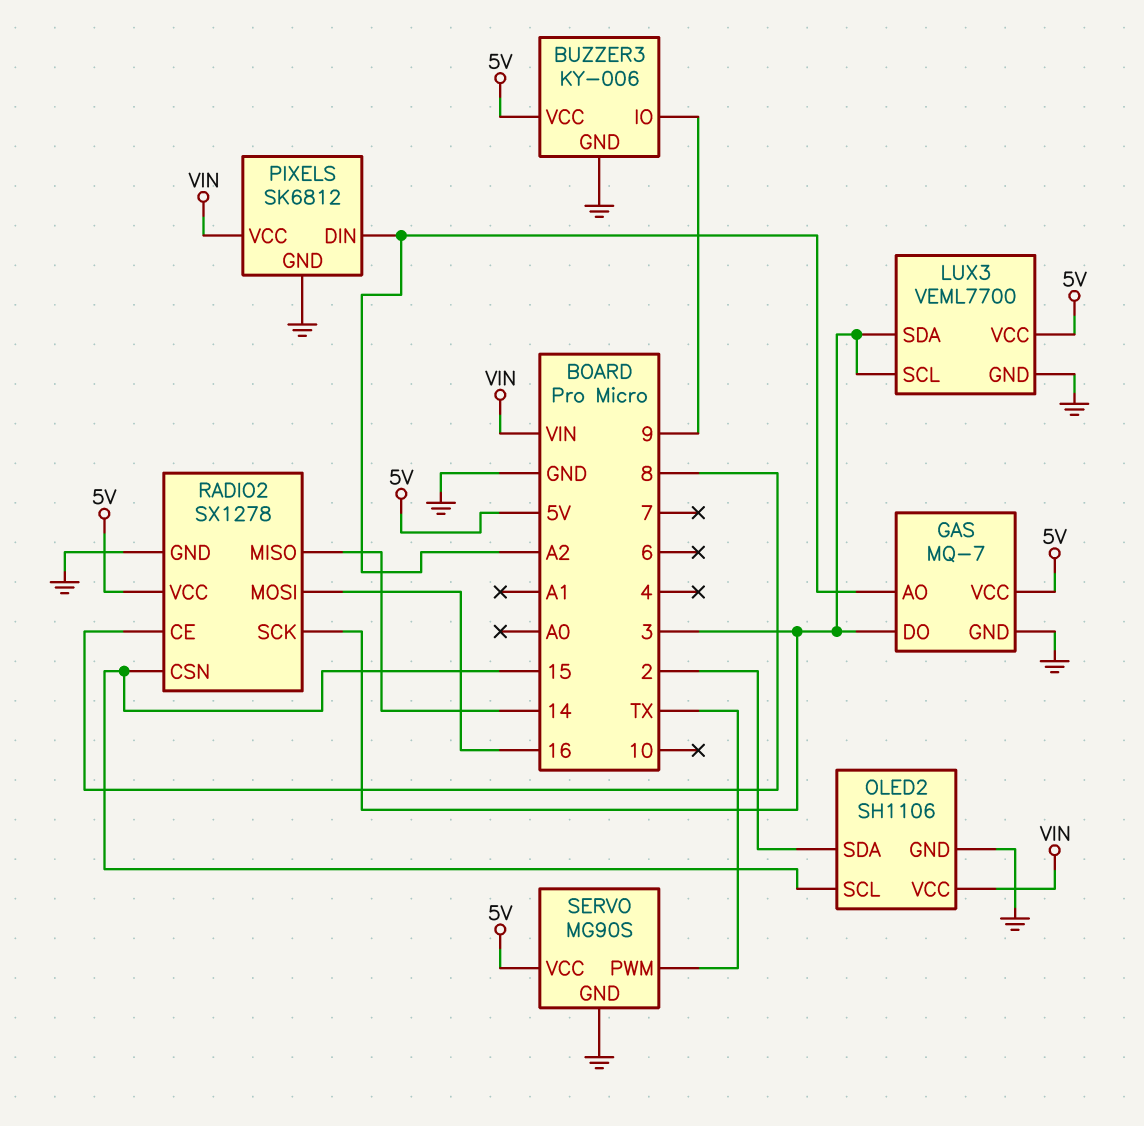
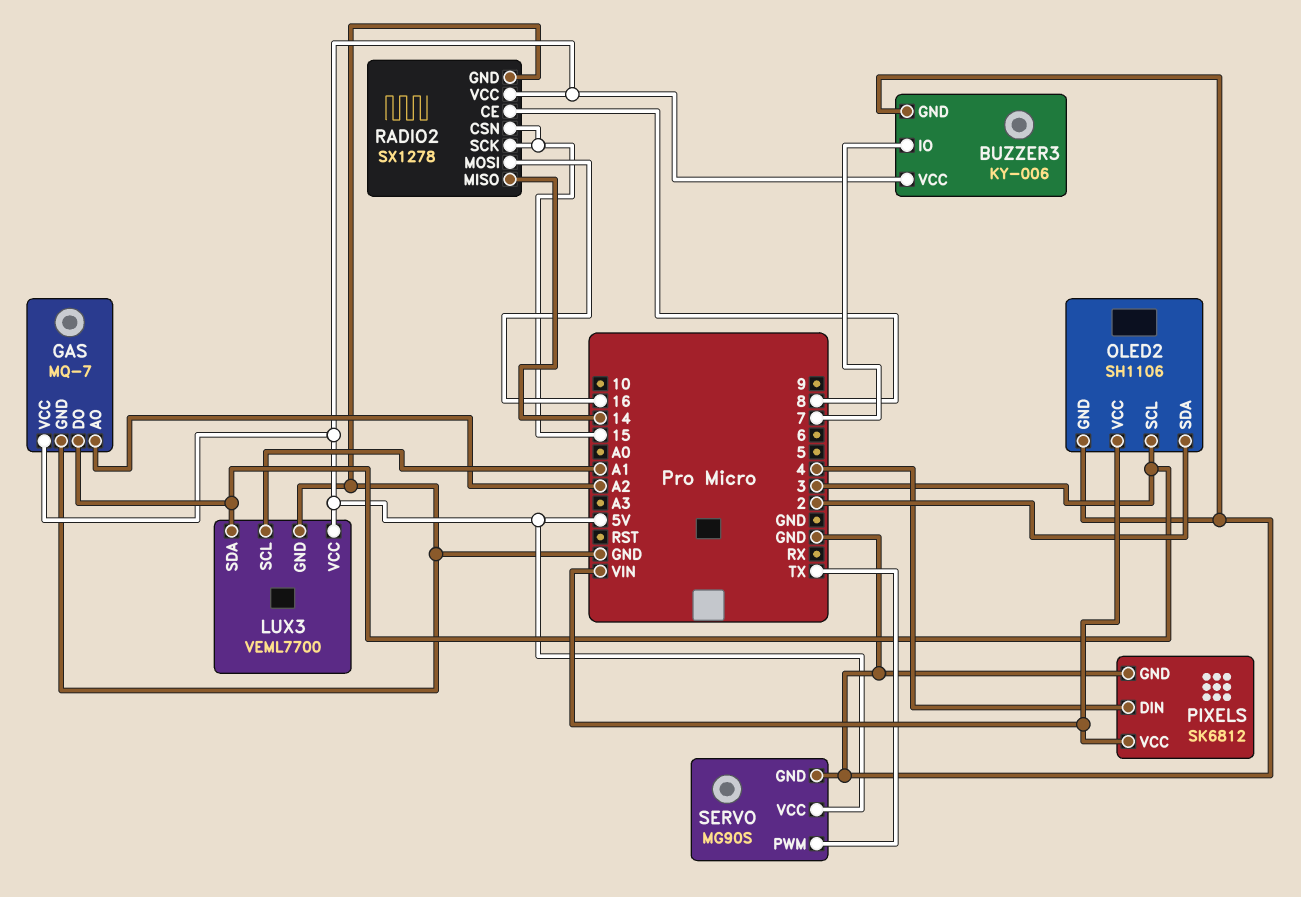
BUZZER3 pin IO: 9 -> 7
LUX3 pin SCL: 3 -> A1
OLED2 pin SCL: 15 -> 3
PIXELS pin DIN: A2 -> 4
RADIO2 pin SCK: 3 -> 15

